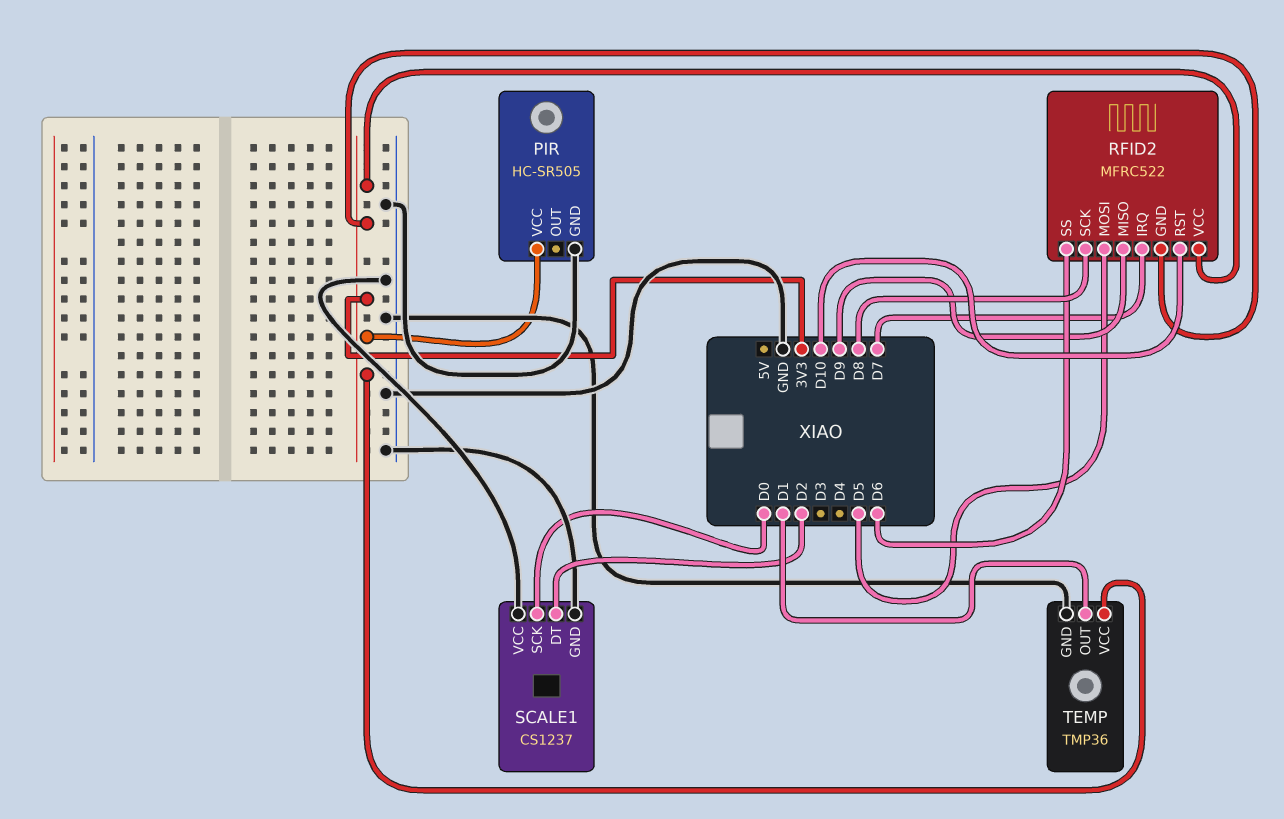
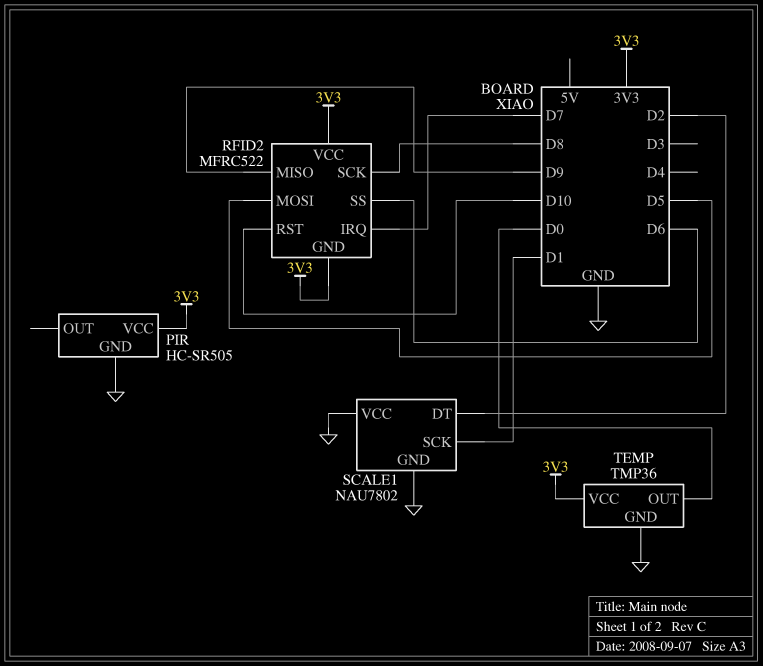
SCALE1: CS1237 -> NAU7802
SCALE1 pin SCK: D0 -> D1
TEMP pin OUT: D1 -> D0

